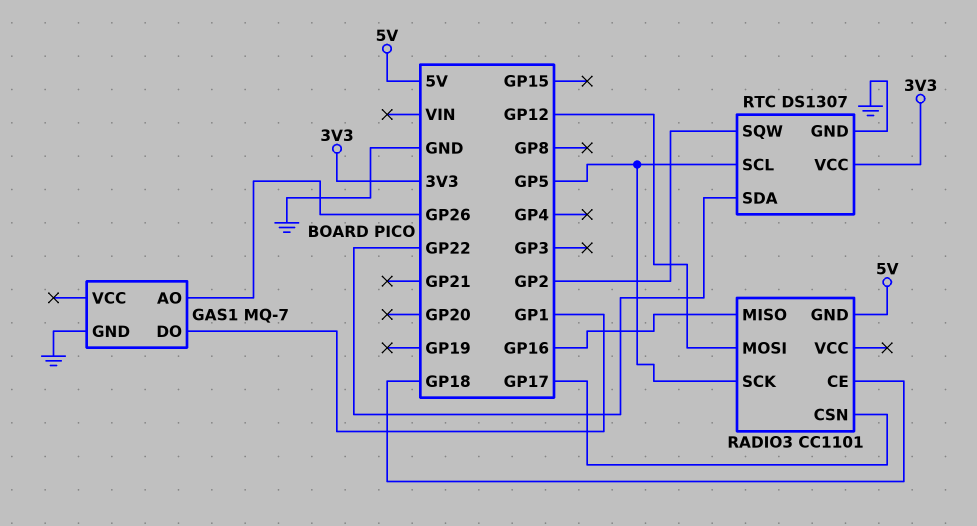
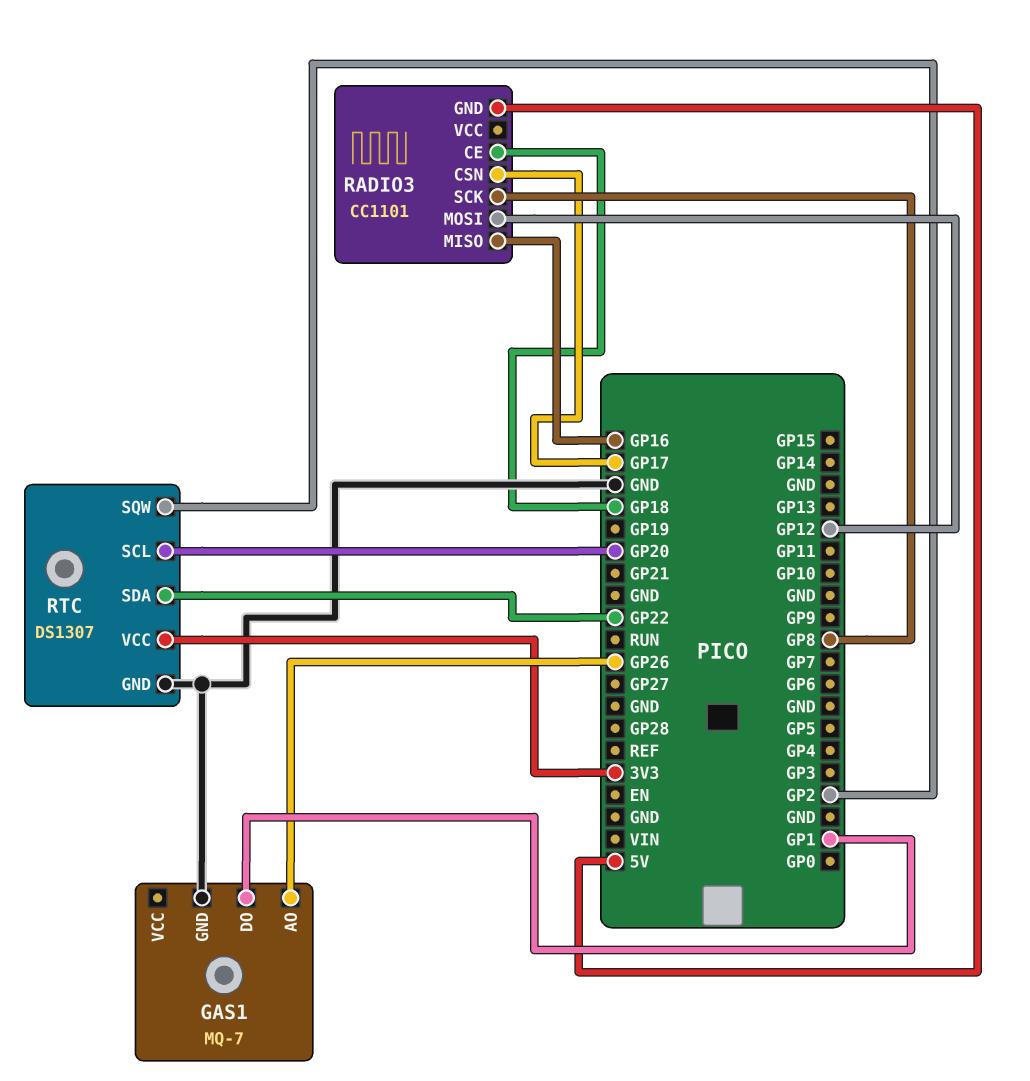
RADIO3 pin SCK: GP5 -> GP8
RTC pin SCL: GP5 -> GP20

